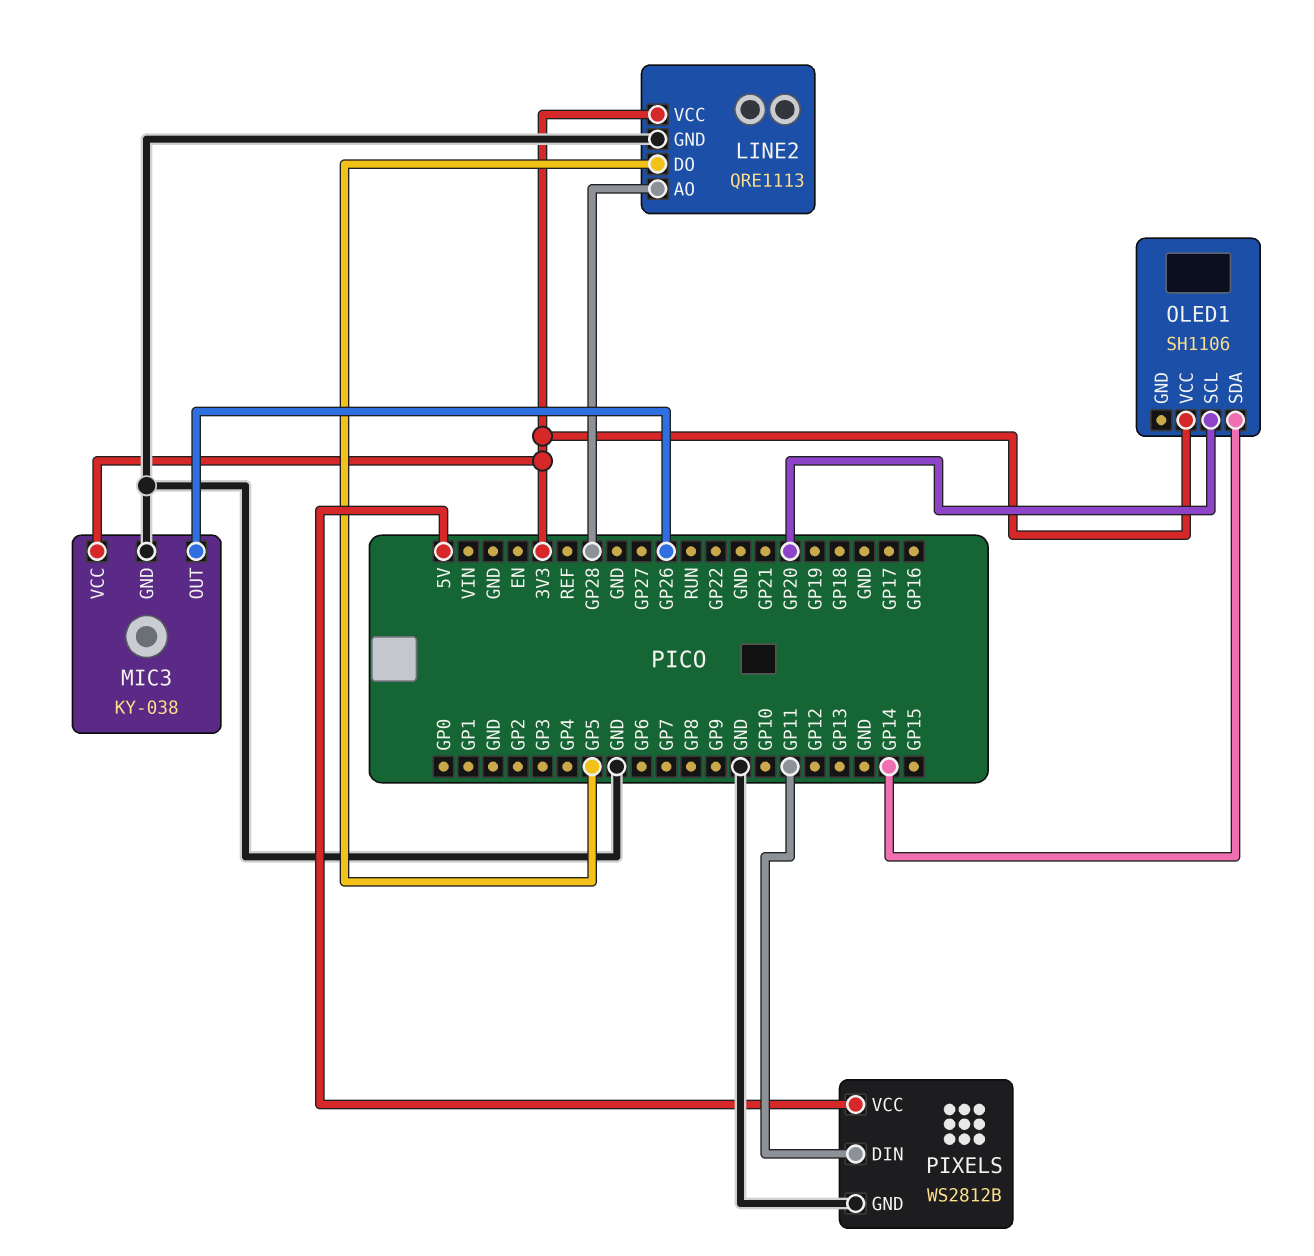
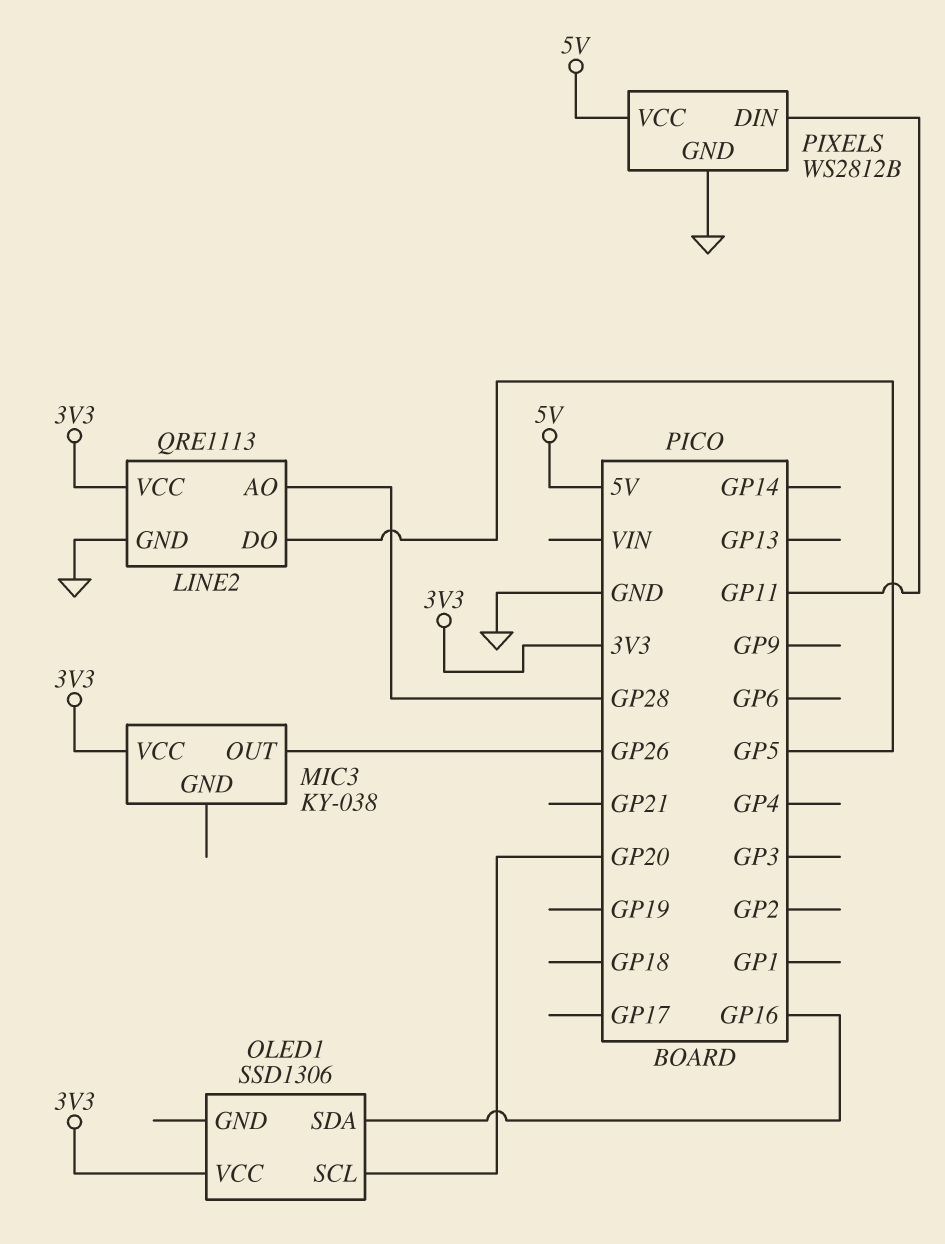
MIC3 pin GND: GND -> none
OLED1: SH1106 -> SSD1306
OLED1 pin SDA: GP14 -> GP16

